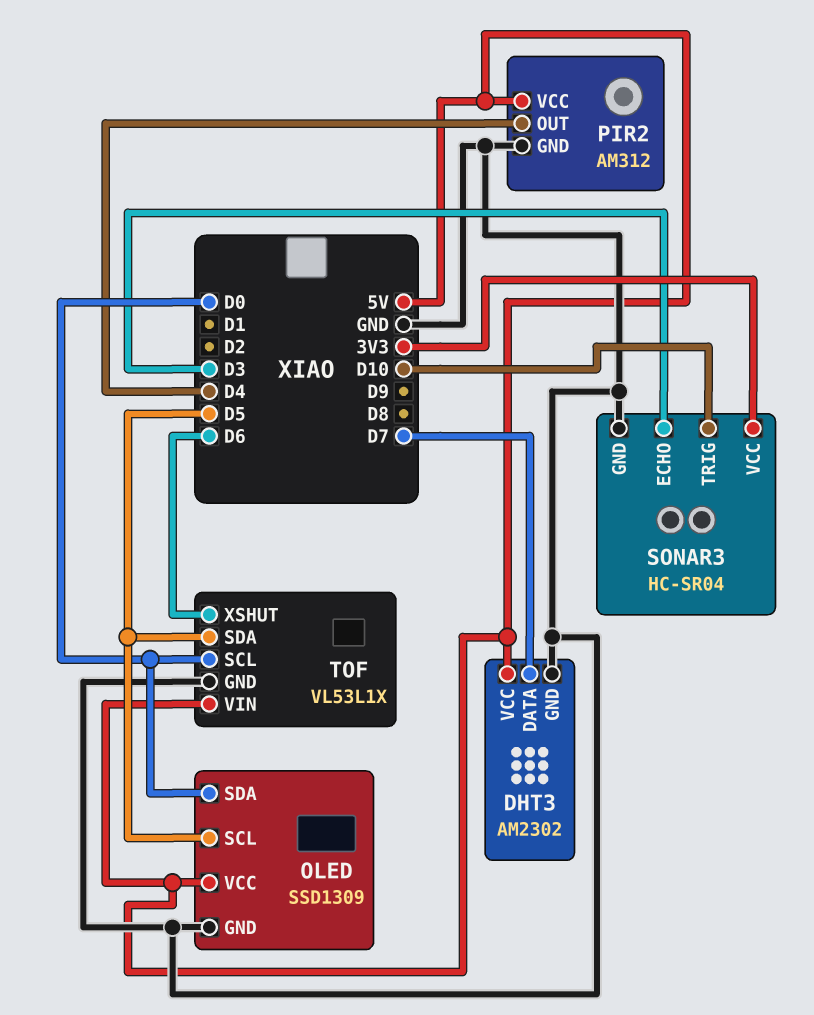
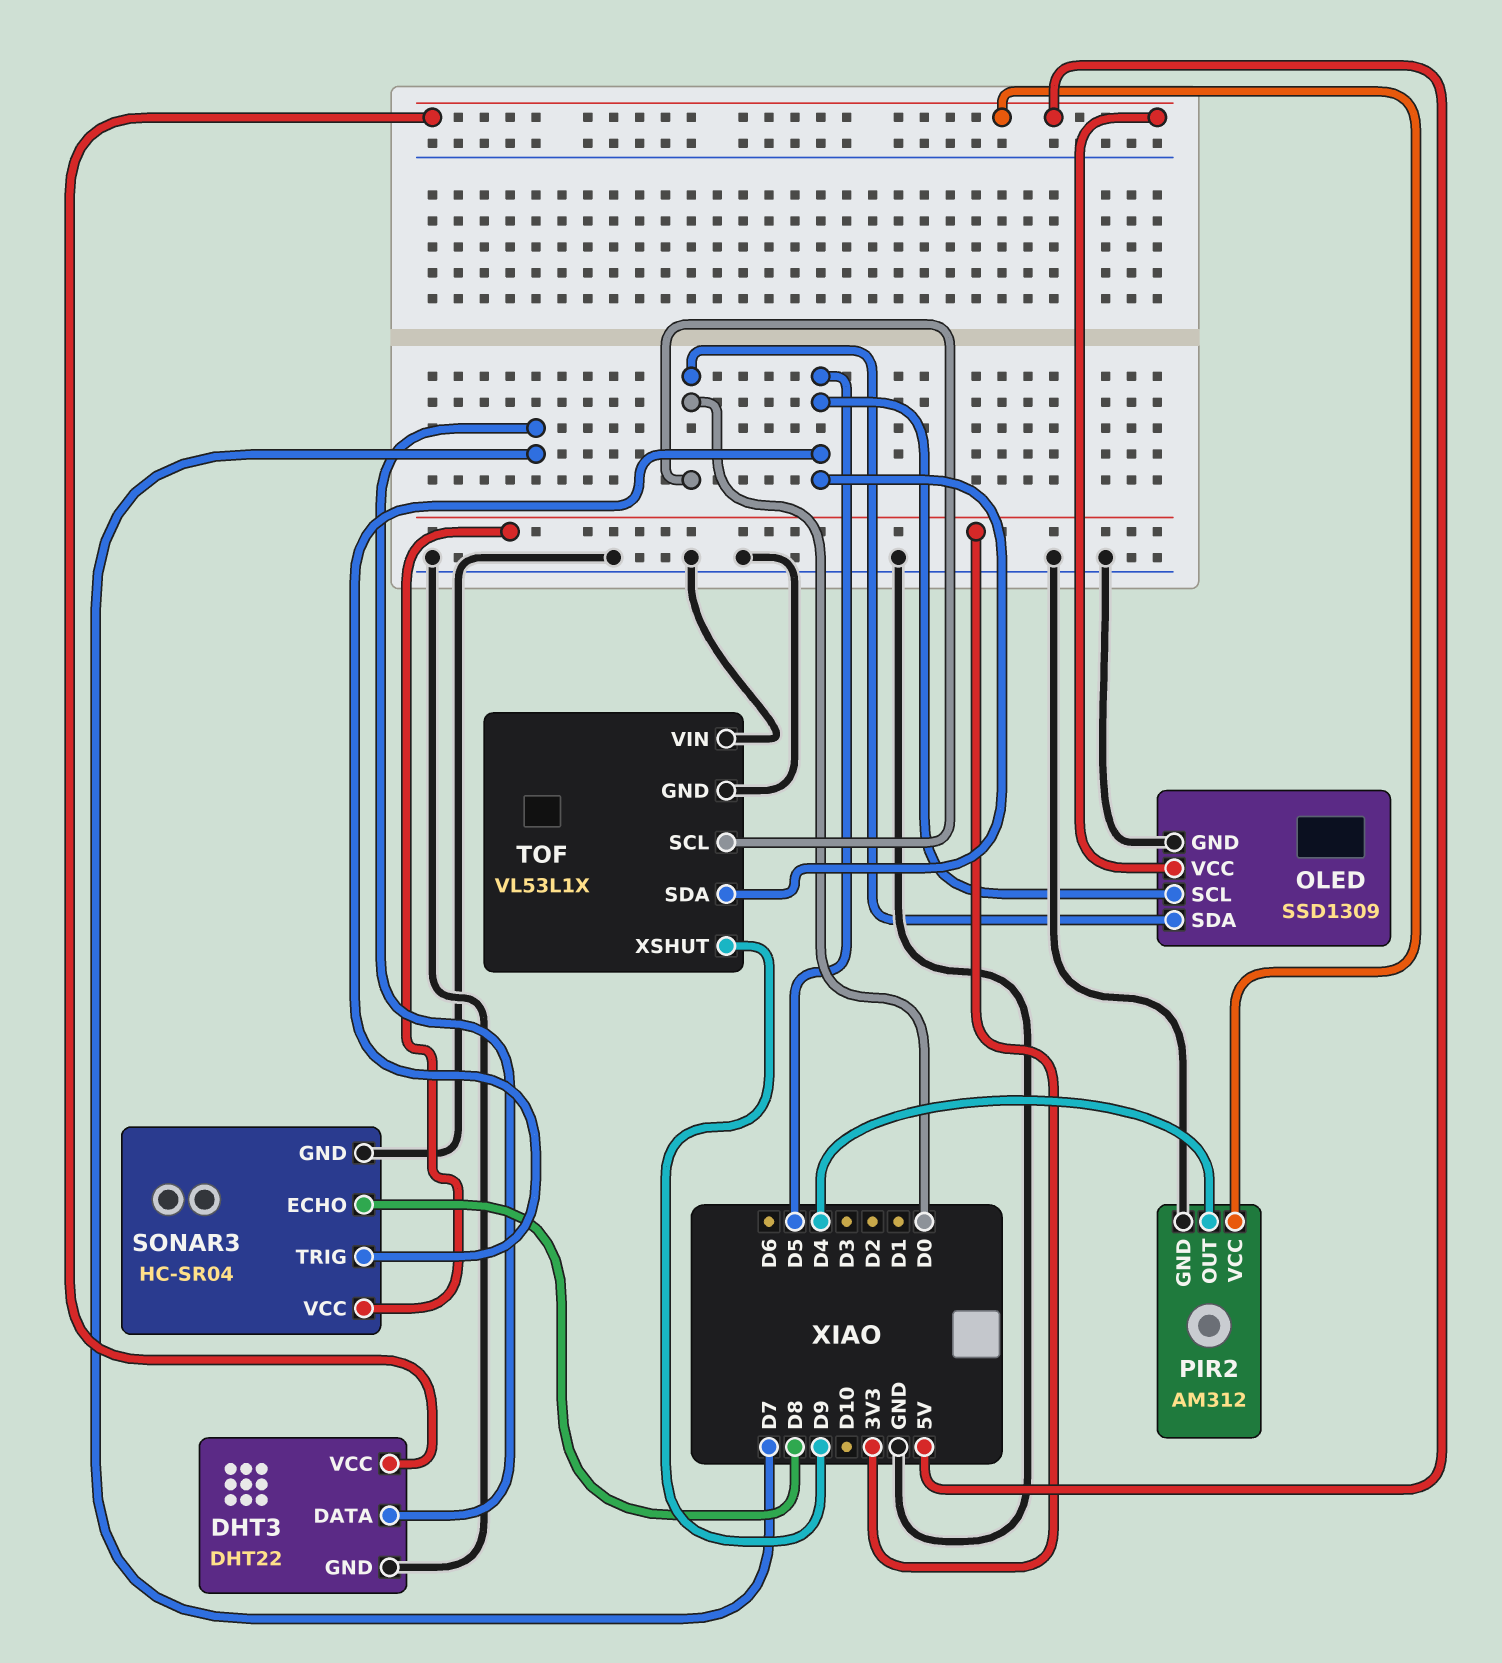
DHT3: AM2302 -> DHT22
SONAR3 pin ECHO: D3 -> D8
SONAR3 pin TRIG: D10 -> D5
TOF pin VIN: 5V -> GND
TOF pin XSHUT: D6 -> D9

